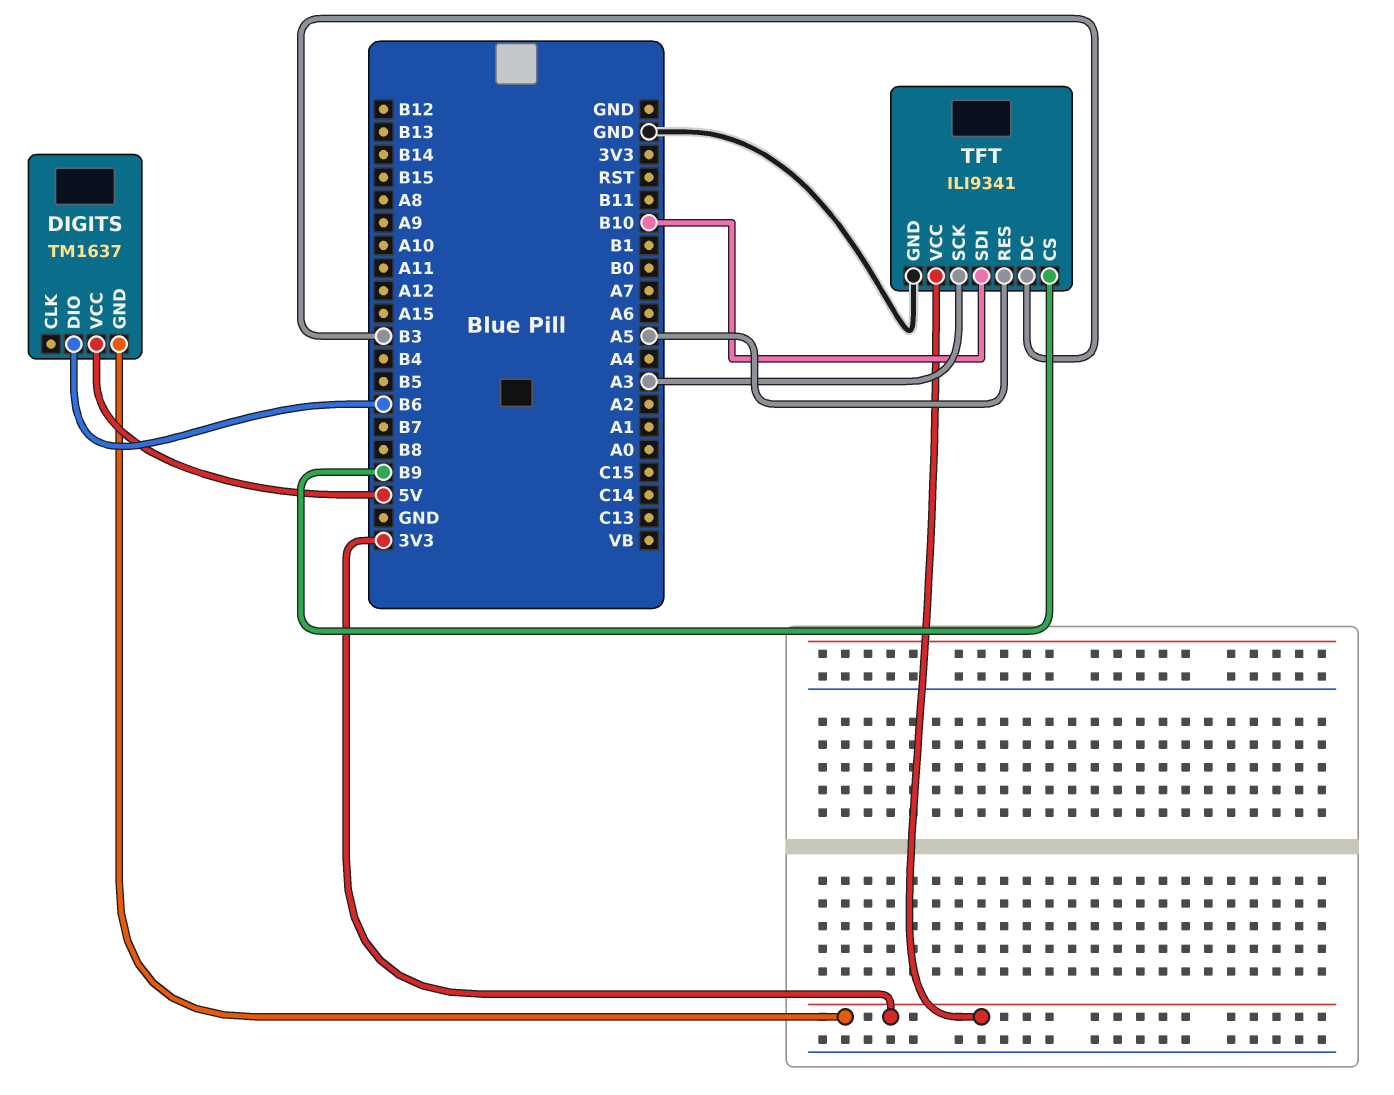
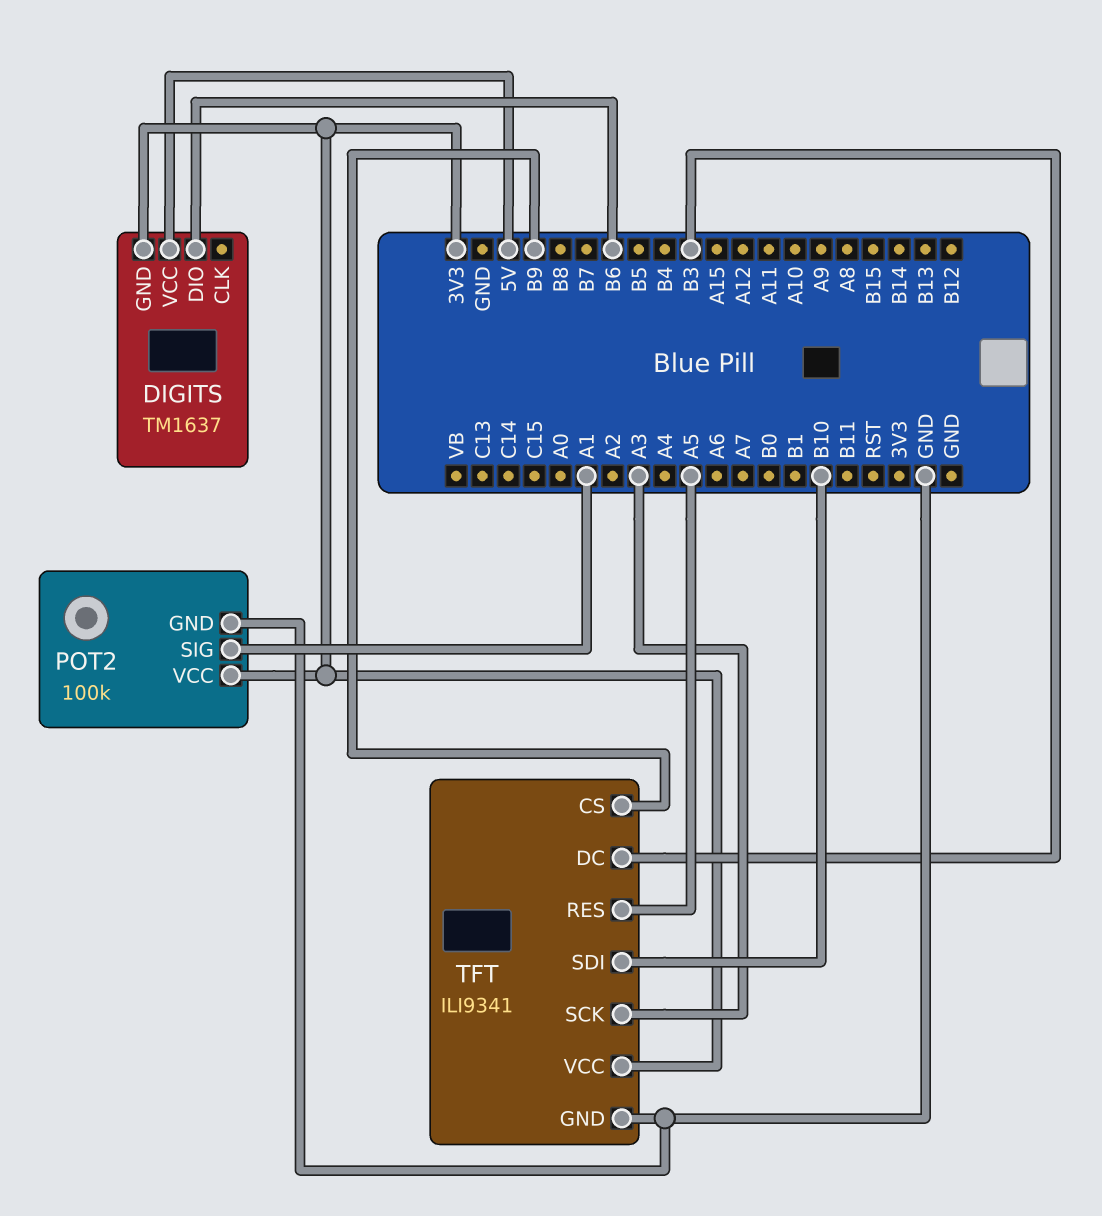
POT2: none -> 100k
POT2 pin GND: none -> GND
POT2 pin SIG: none -> A1
POT2 pin VCC: none -> 3V3

